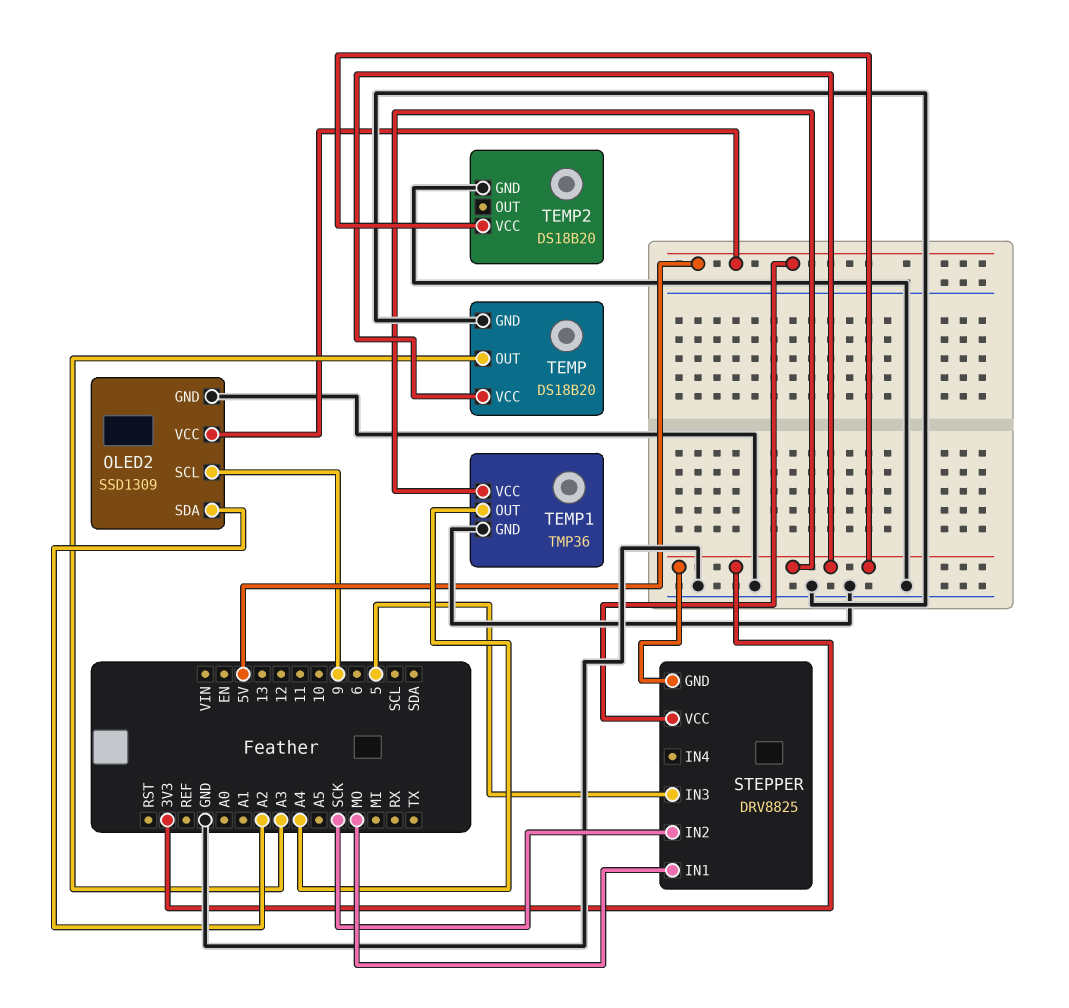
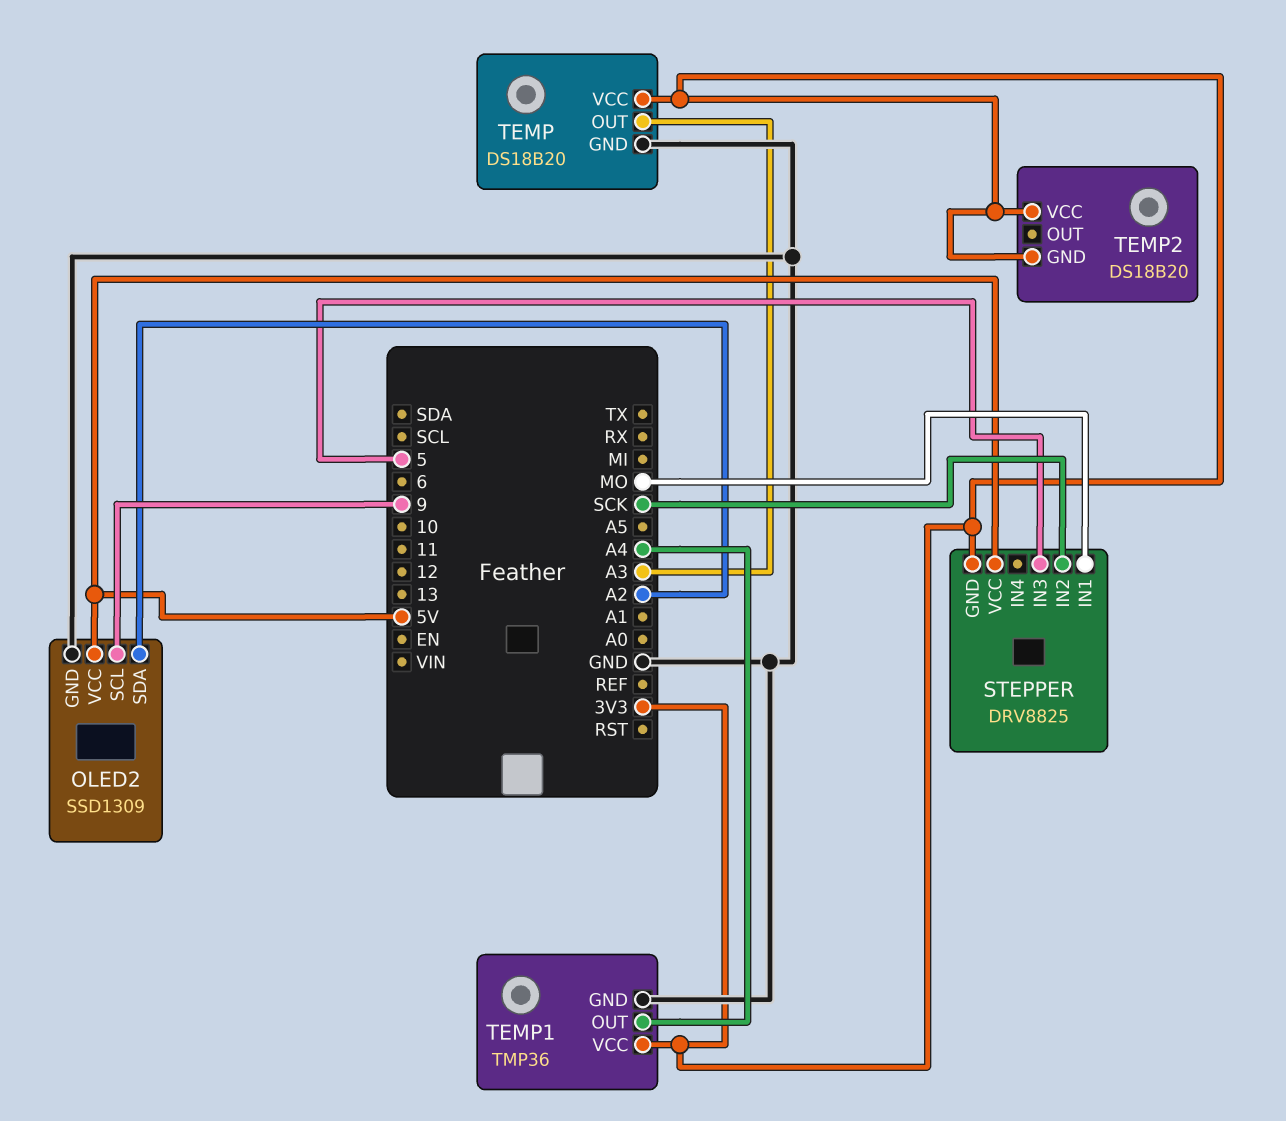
TEMP2 pin GND: GND -> 3V3

